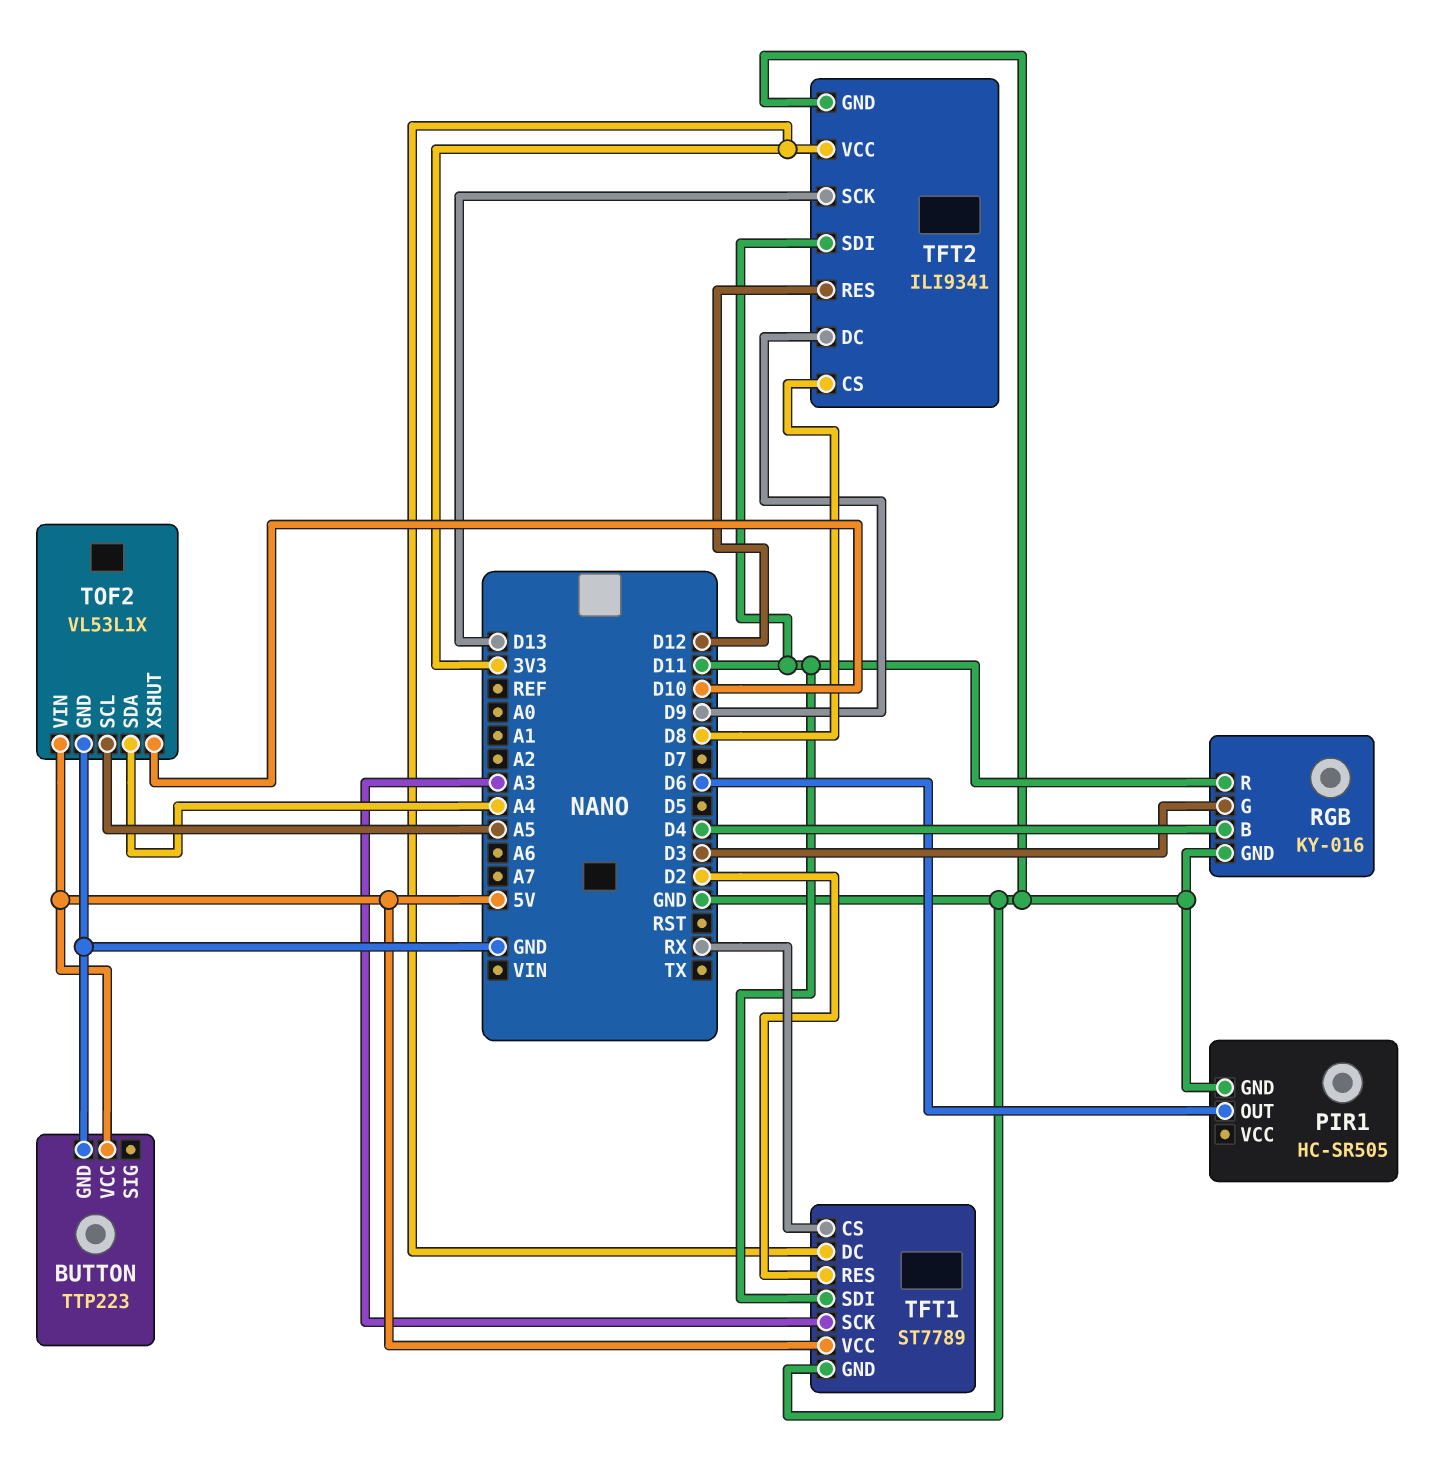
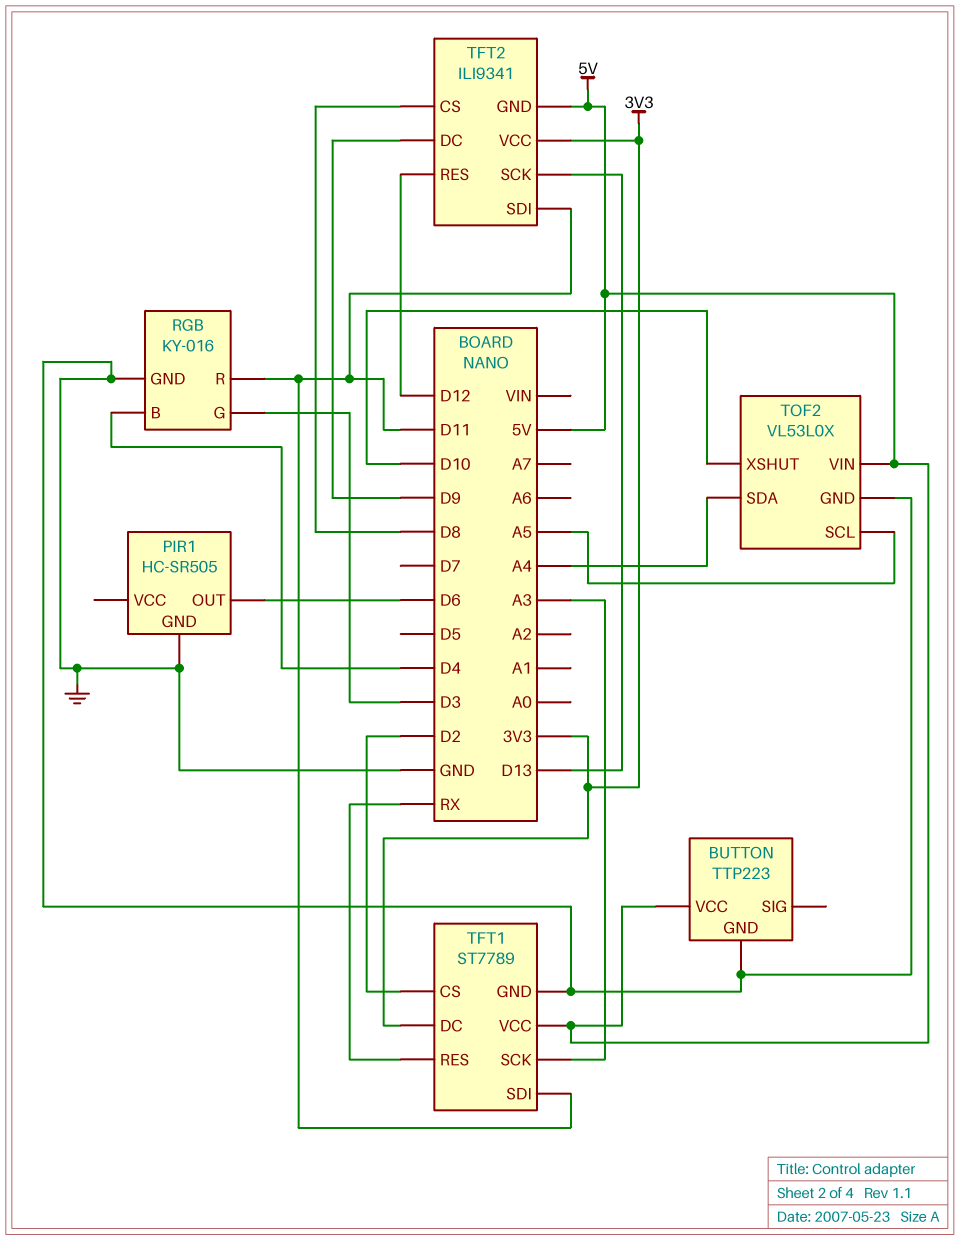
TFT1 pin CS: RX -> D2
TFT1 pin RES: D2 -> RX
TFT2 pin GND: GND -> 5V
TOF2: VL53L1X -> VL53L0X

